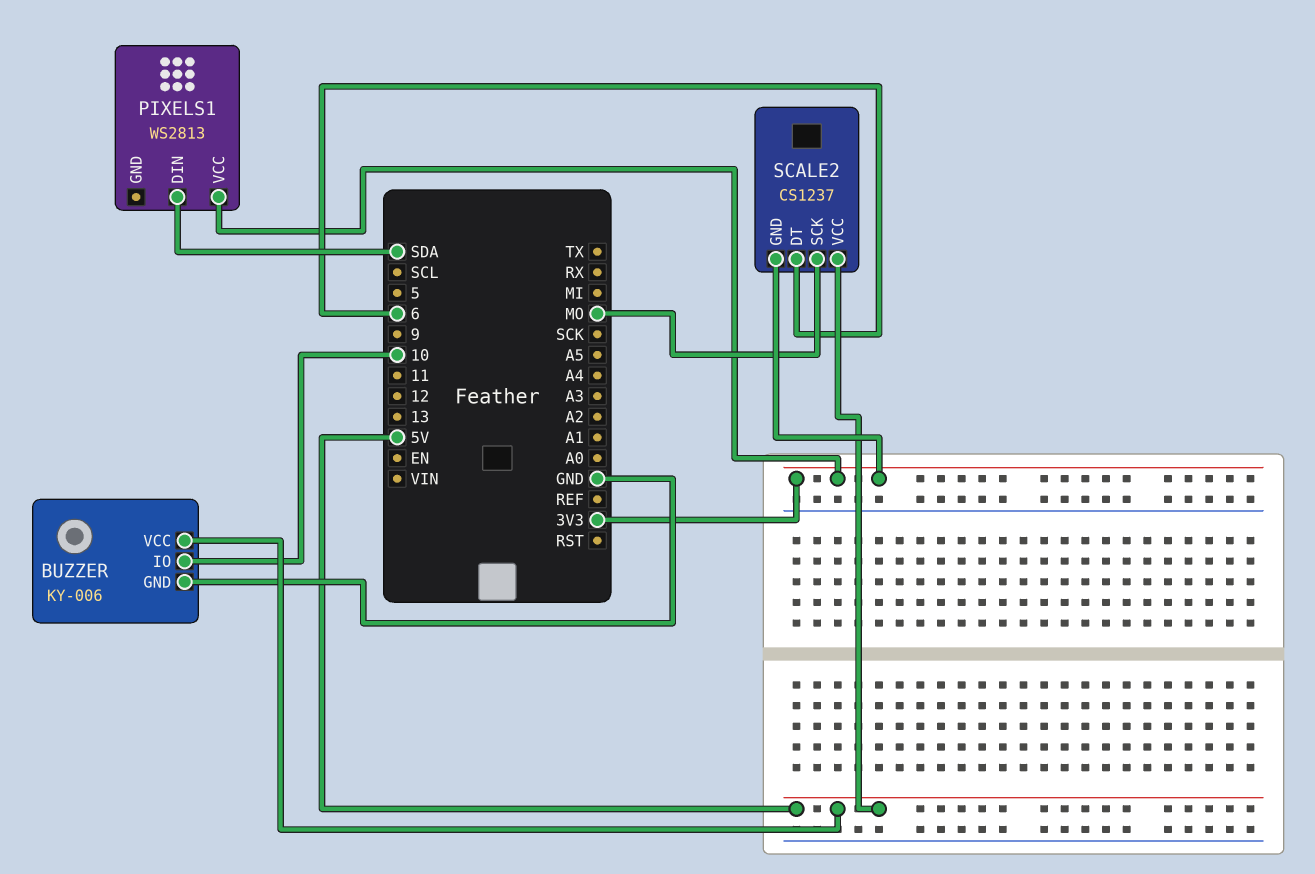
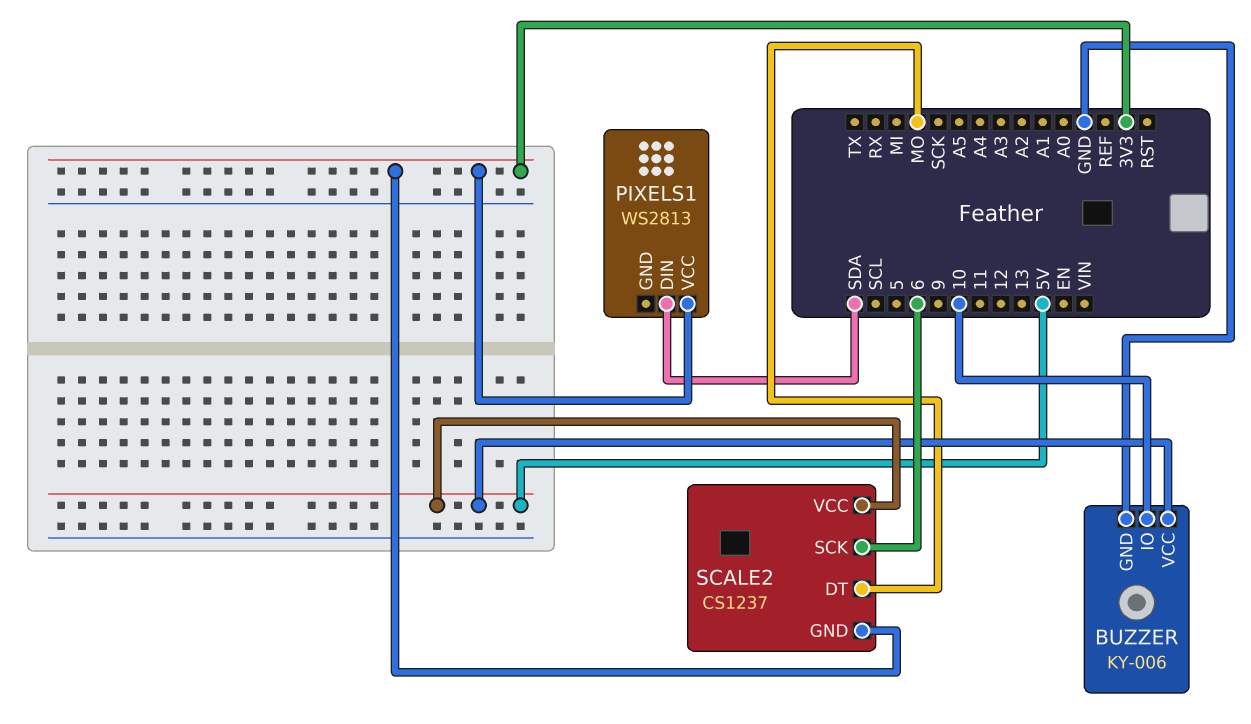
SCALE2 pin DT: 6 -> MO
SCALE2 pin SCK: MO -> 6

